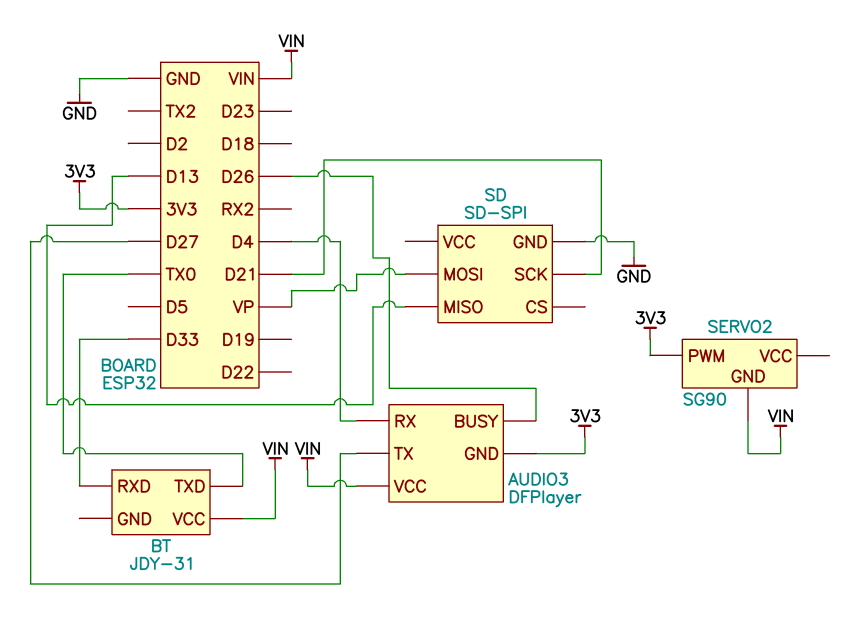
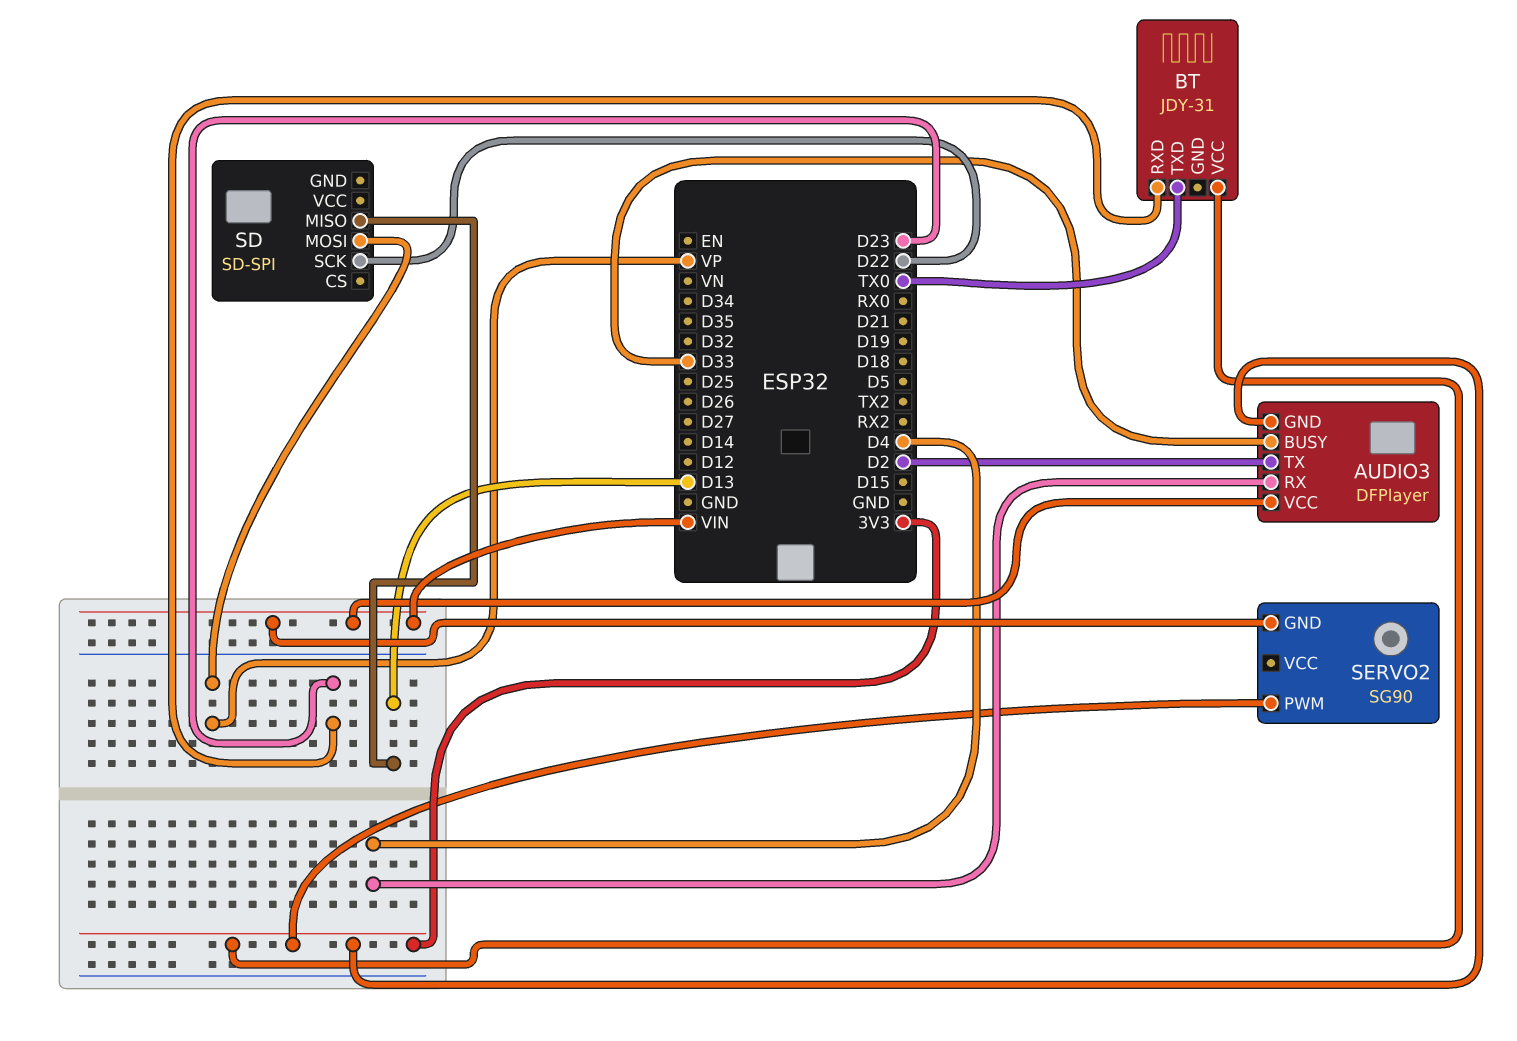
AUDIO3 pin BUSY: D26 -> D33
AUDIO3 pin TX: D27 -> D2
BT pin RXD: D33 -> D23
BT pin VCC: VIN -> 3V3
SD pin GND: GND -> none
SD pin SCK: D21 -> D22

